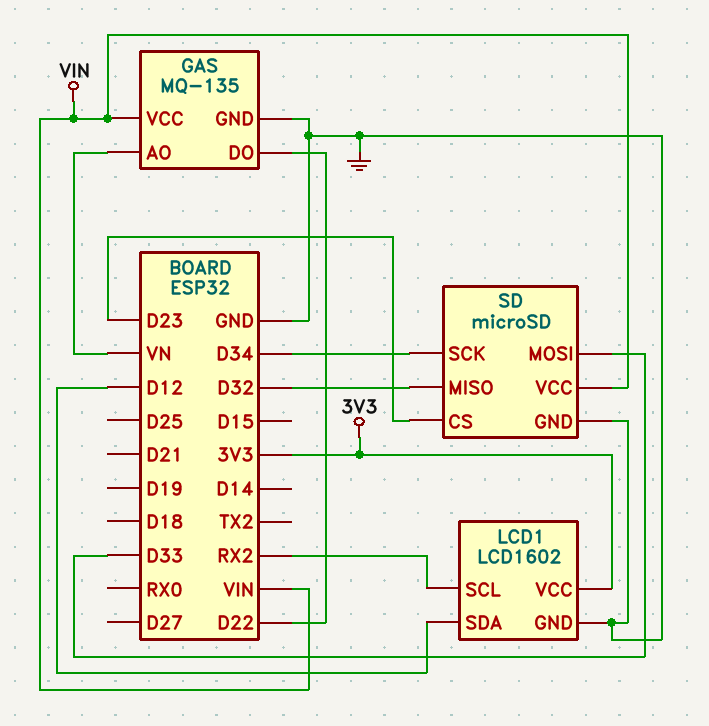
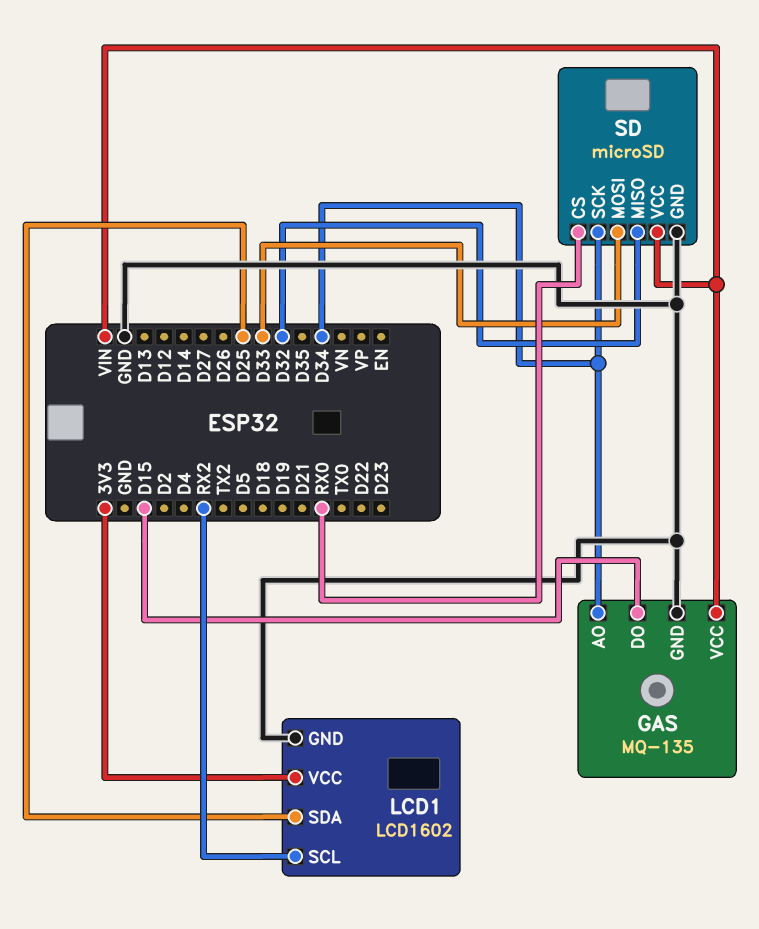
GAS pin AO: VN -> D34
GAS pin DO: D22 -> D15
LCD1 pin SDA: D12 -> D25
SD pin CS: D23 -> RX0

